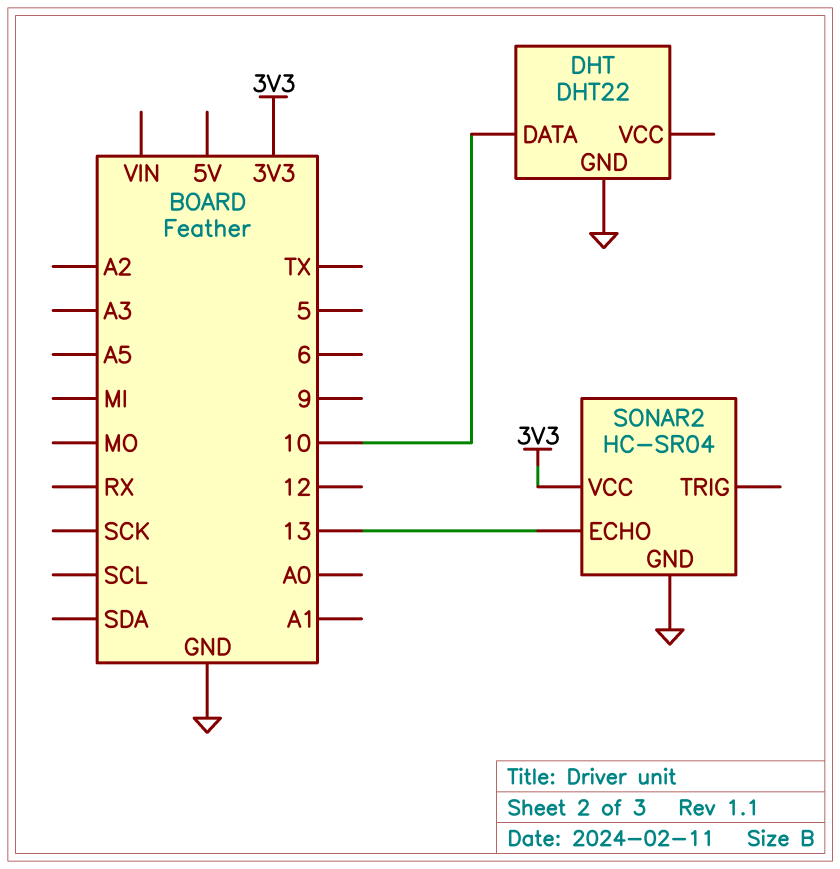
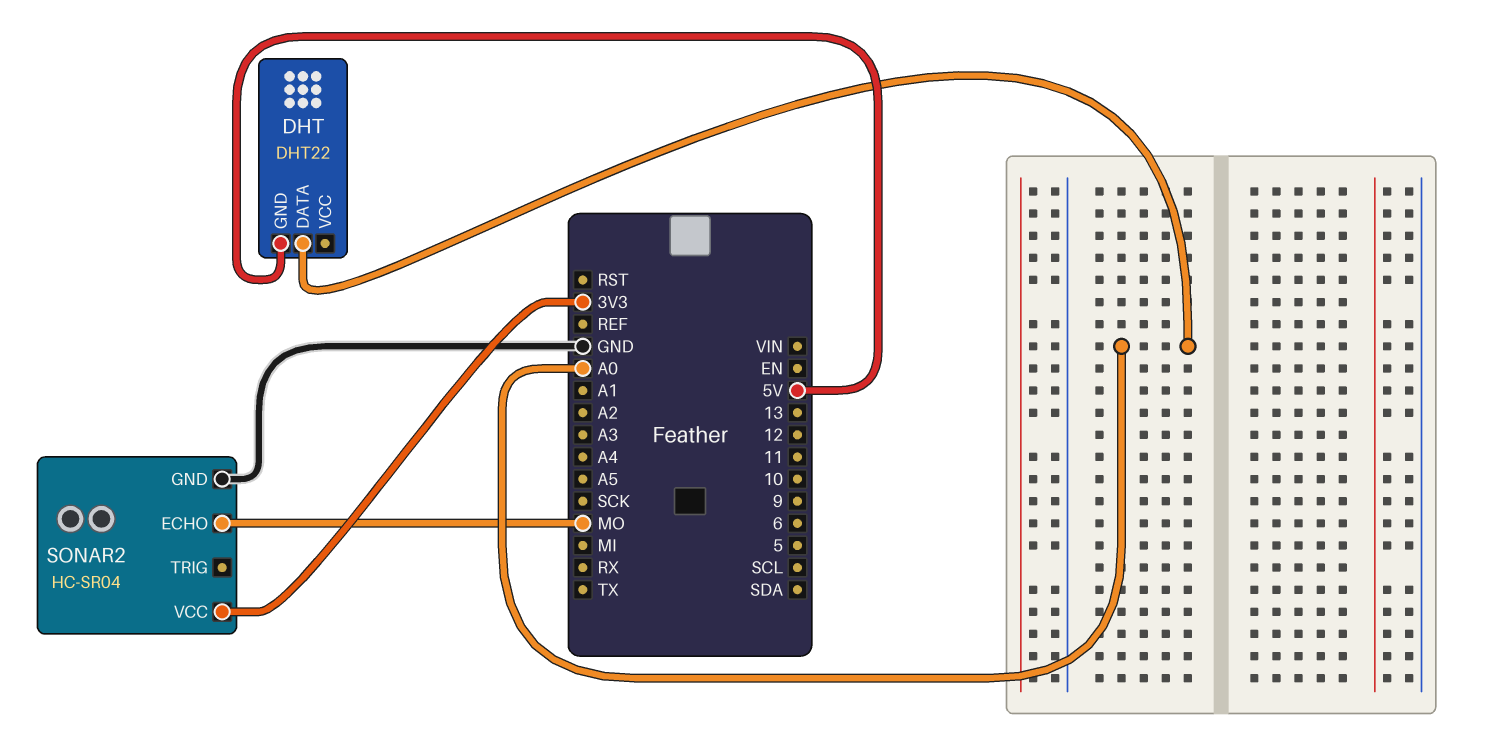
DHT pin DATA: 10 -> A0
DHT pin GND: GND -> 5V
SONAR2 pin ECHO: 13 -> MO

